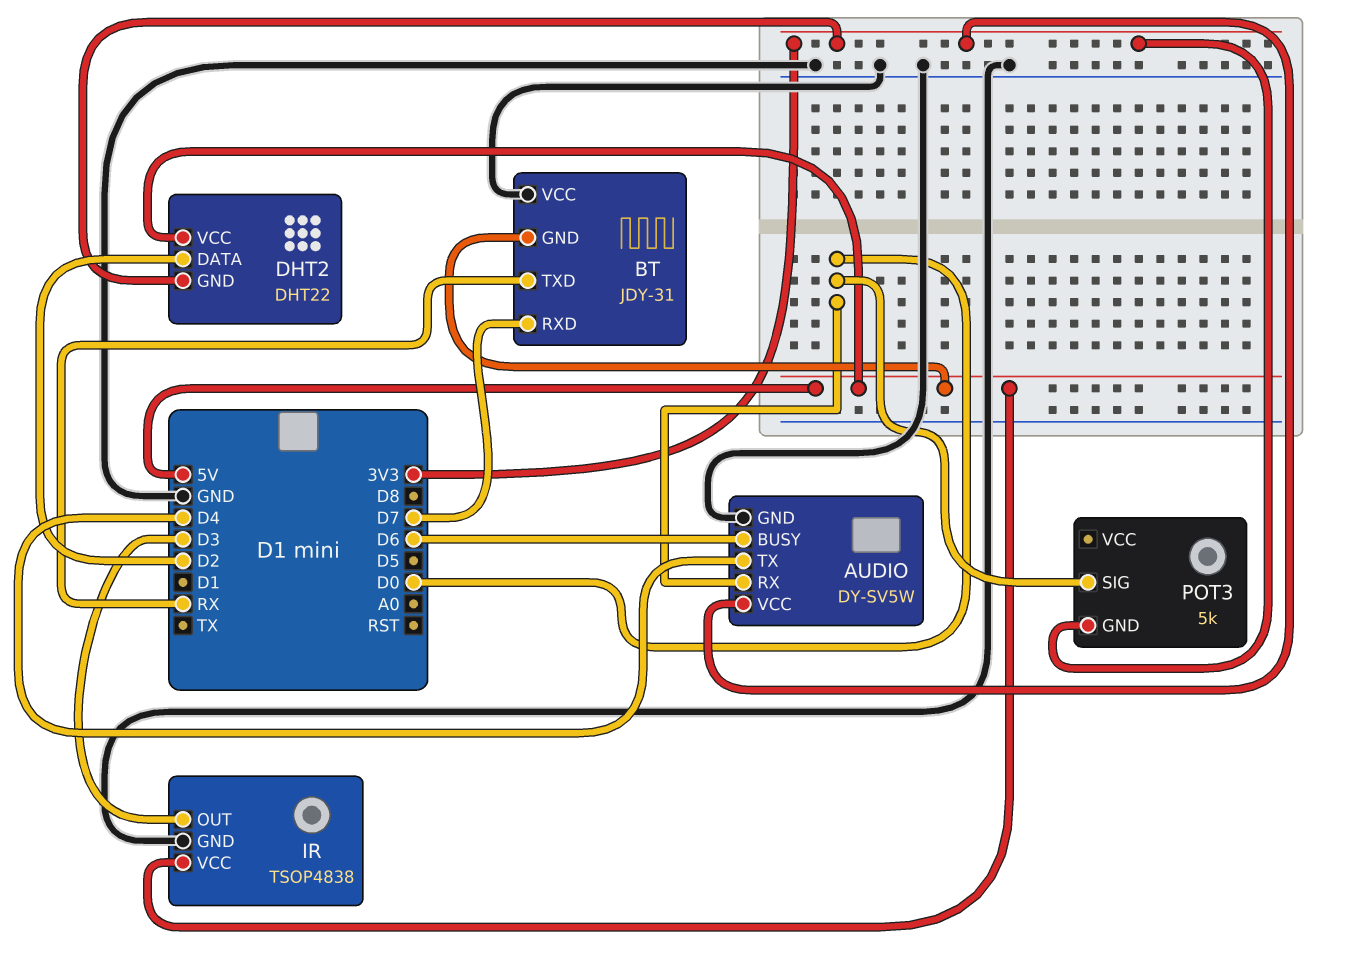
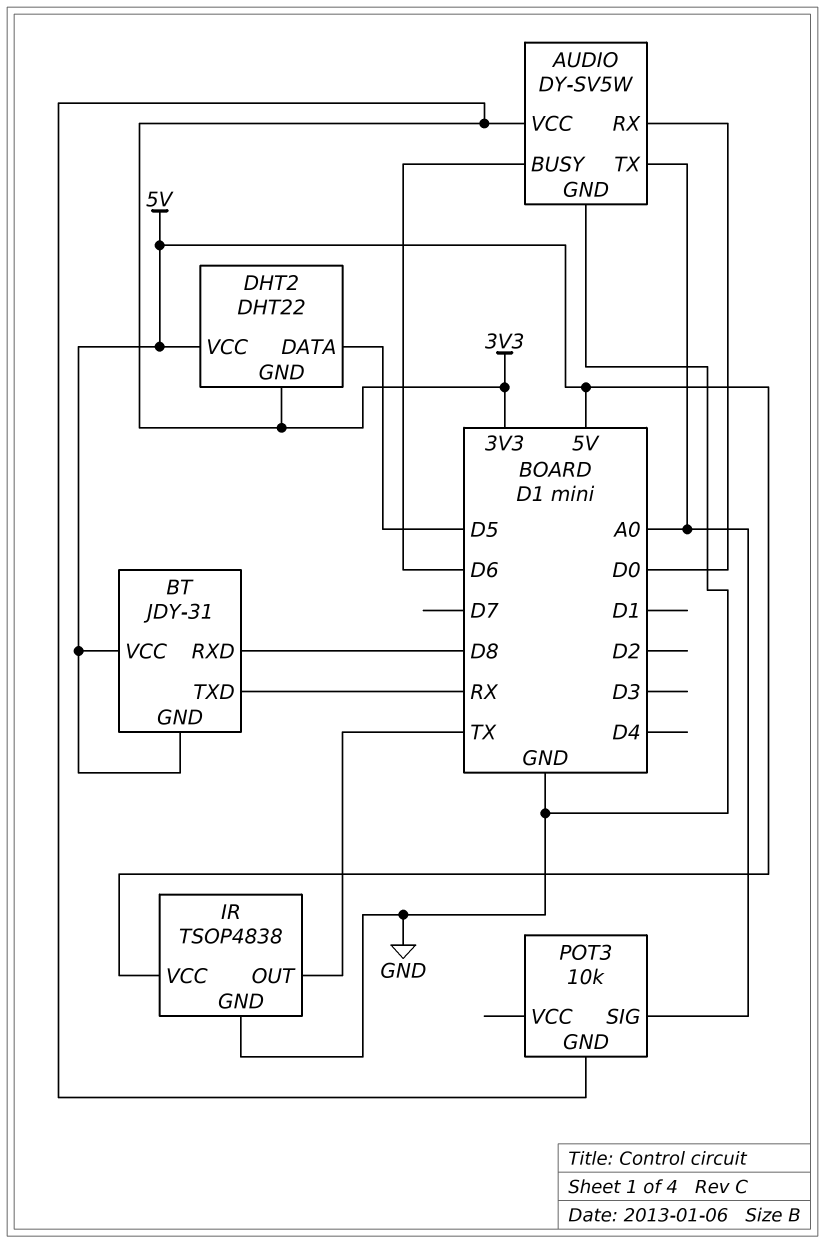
AUDIO pin TX: D4 -> A0
BT pin RXD: D7 -> D8
BT pin VCC: GND -> 5V
DHT2 pin DATA: D2 -> D5
IR pin OUT: D3 -> TX
POT3: 5k -> 10k
POT3 pin SIG: D0 -> A0

